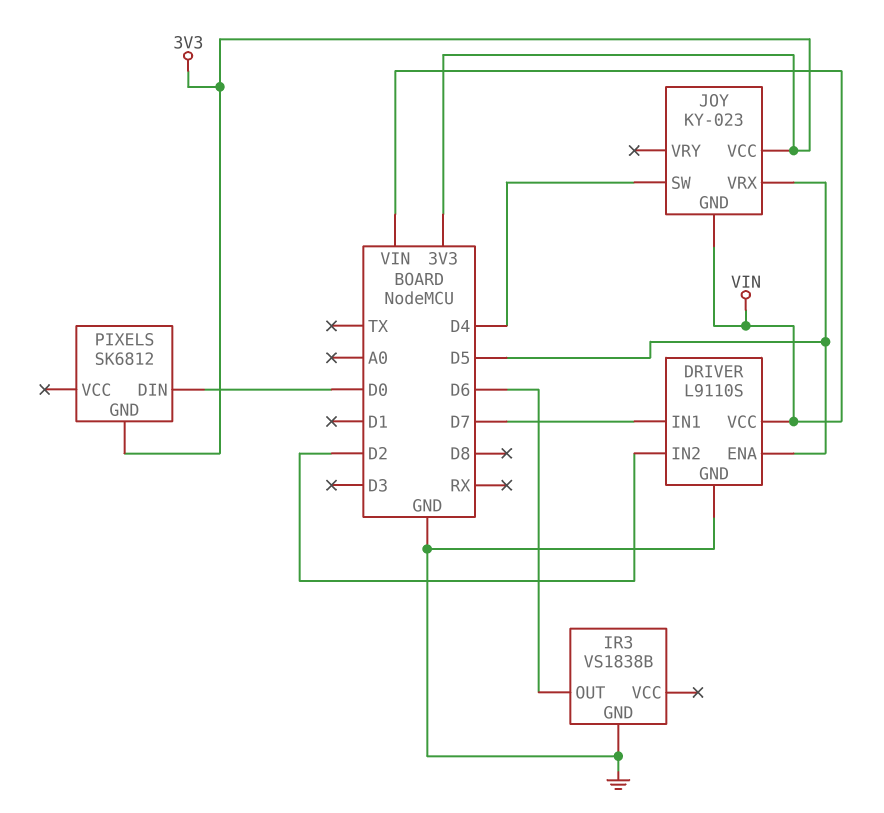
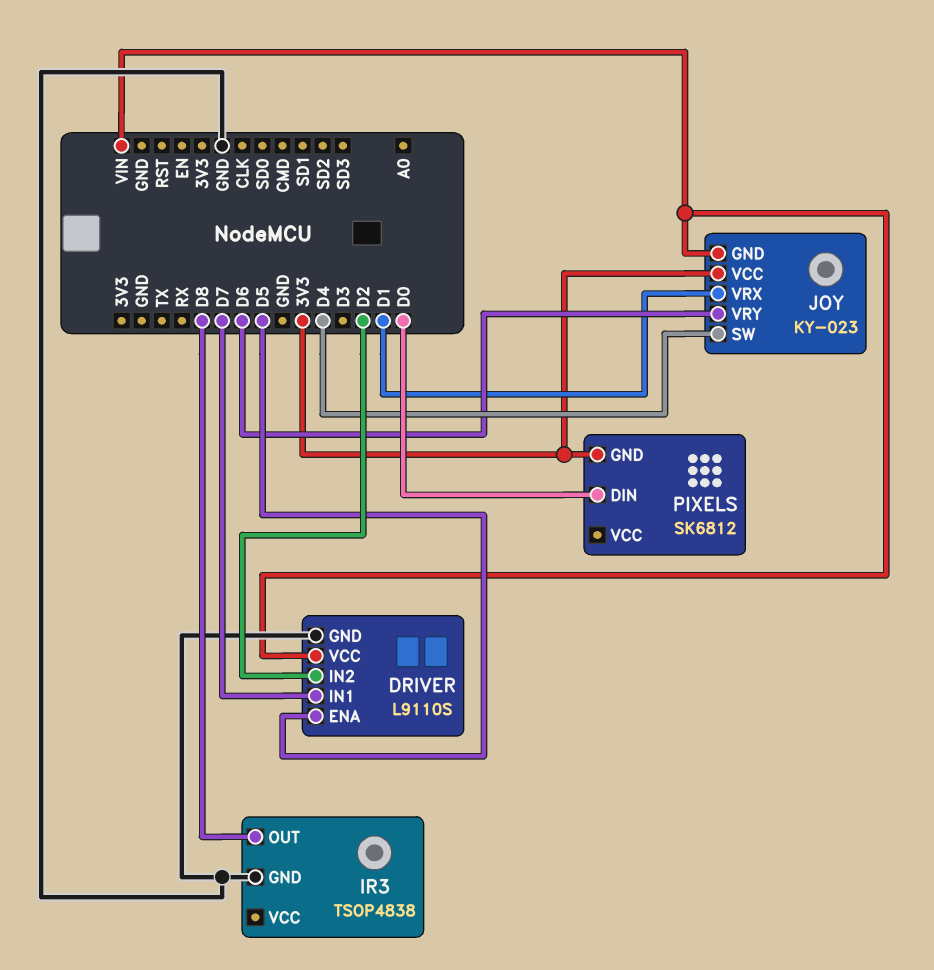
IR3: VS1838B -> TSOP4838
IR3 pin OUT: D6 -> D8
JOY pin VRX: D5 -> D1
JOY pin VRY: none -> D6

